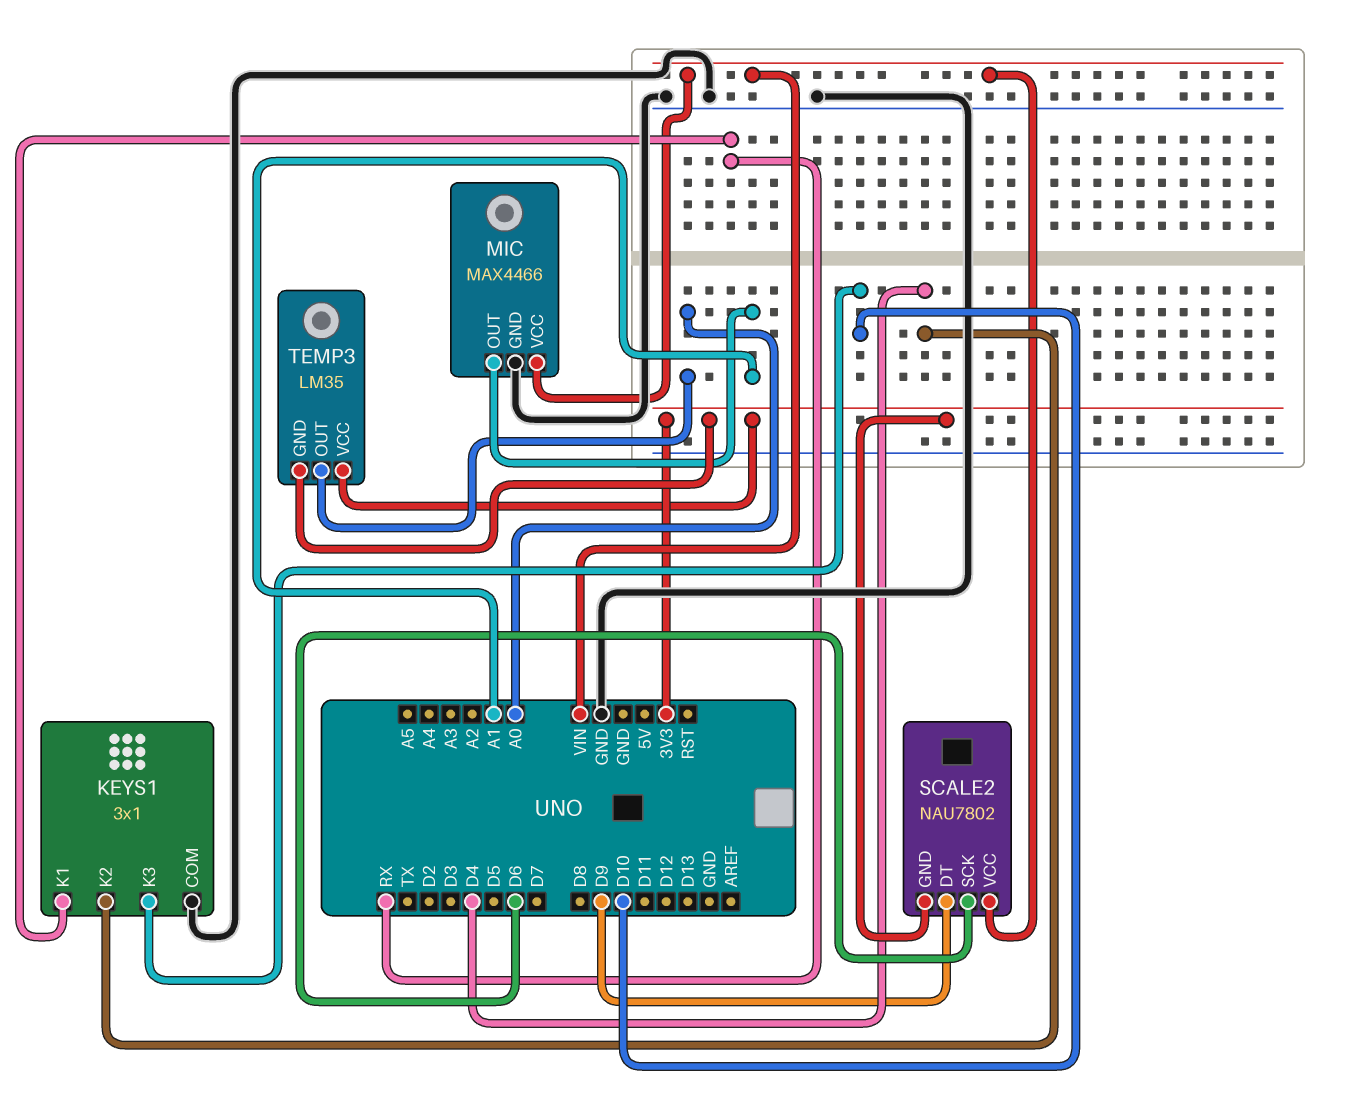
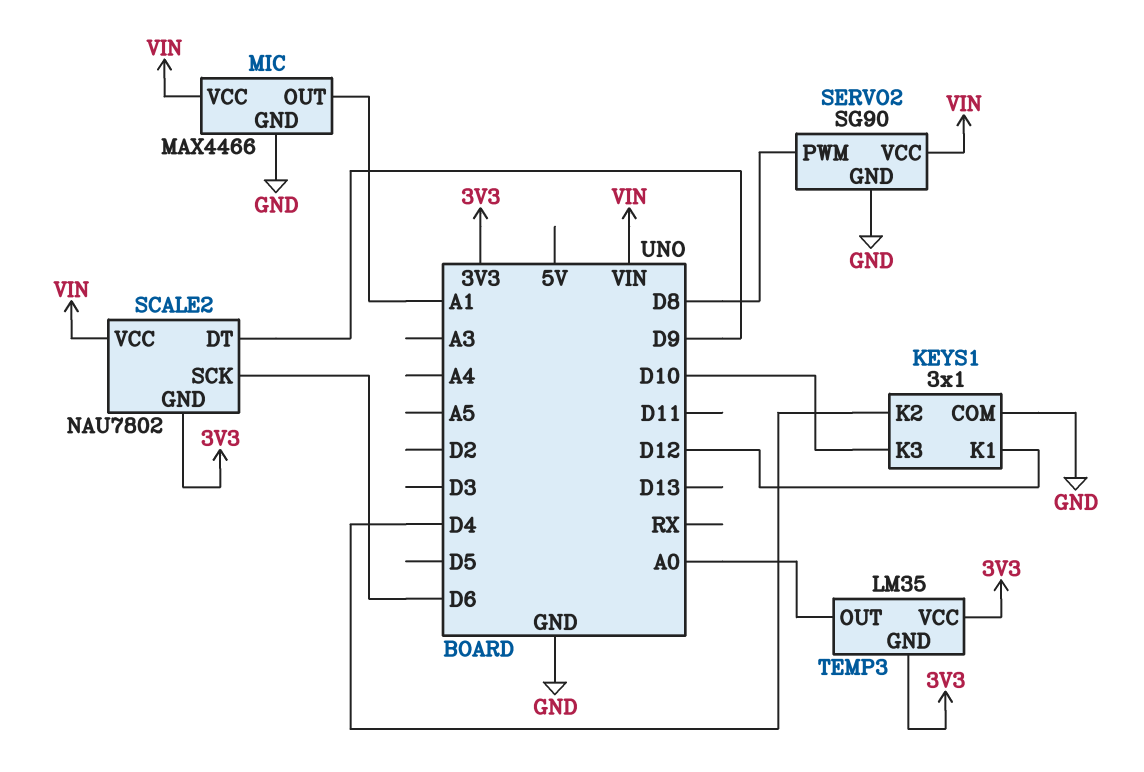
KEYS1 pin K1: RX -> D12
SERVO2: none -> SG90
SERVO2 pin GND: none -> GND
SERVO2 pin PWM: none -> D8
SERVO2 pin VCC: none -> VIN

